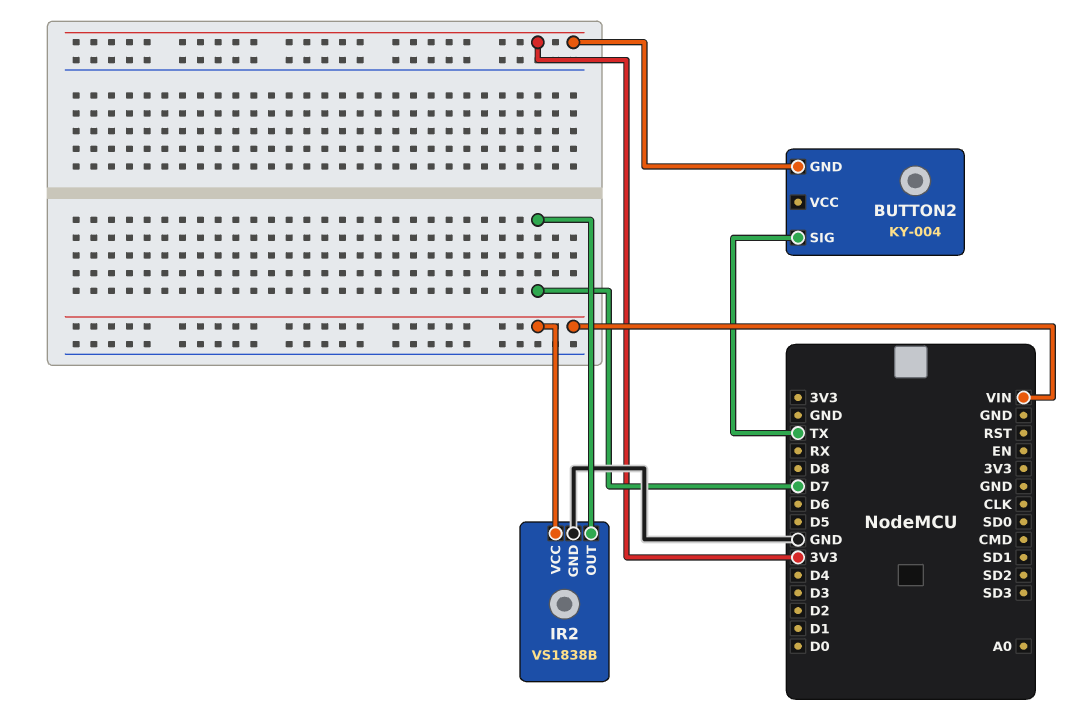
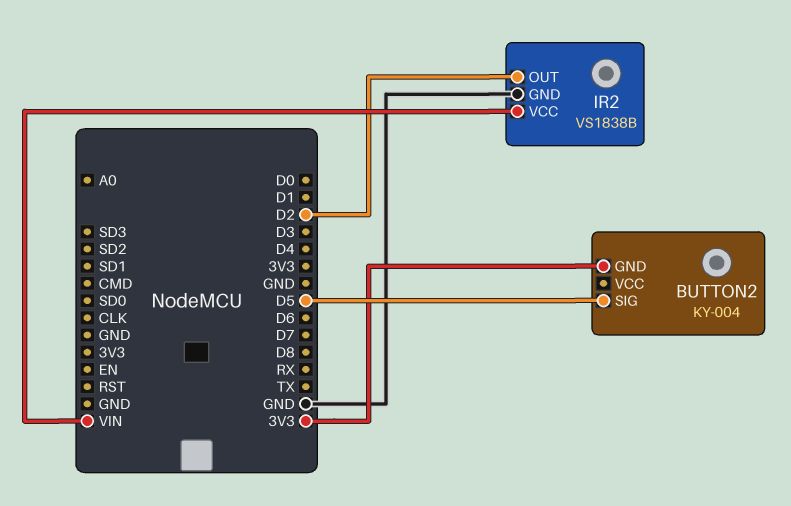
BUTTON2 pin SIG: TX -> D5
IR2 pin OUT: D7 -> D2

